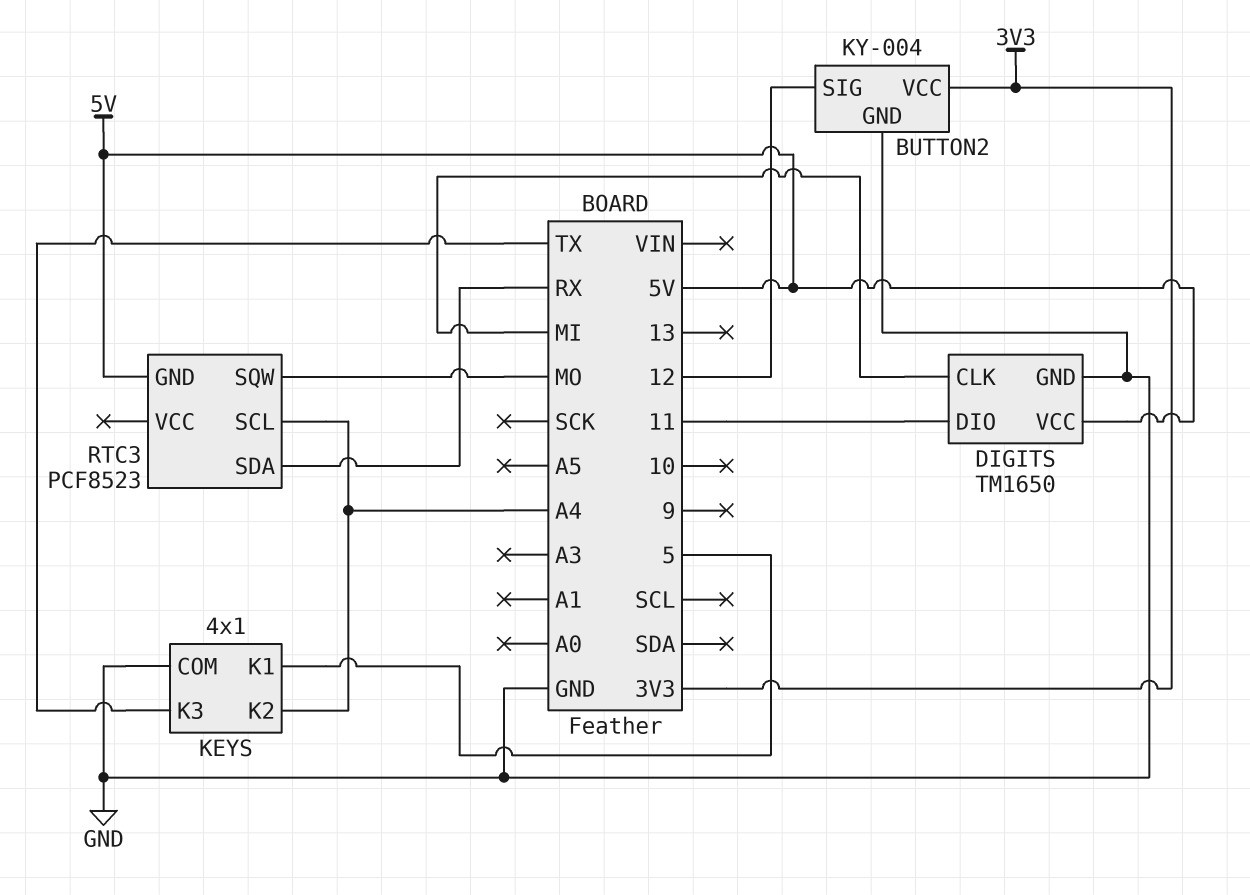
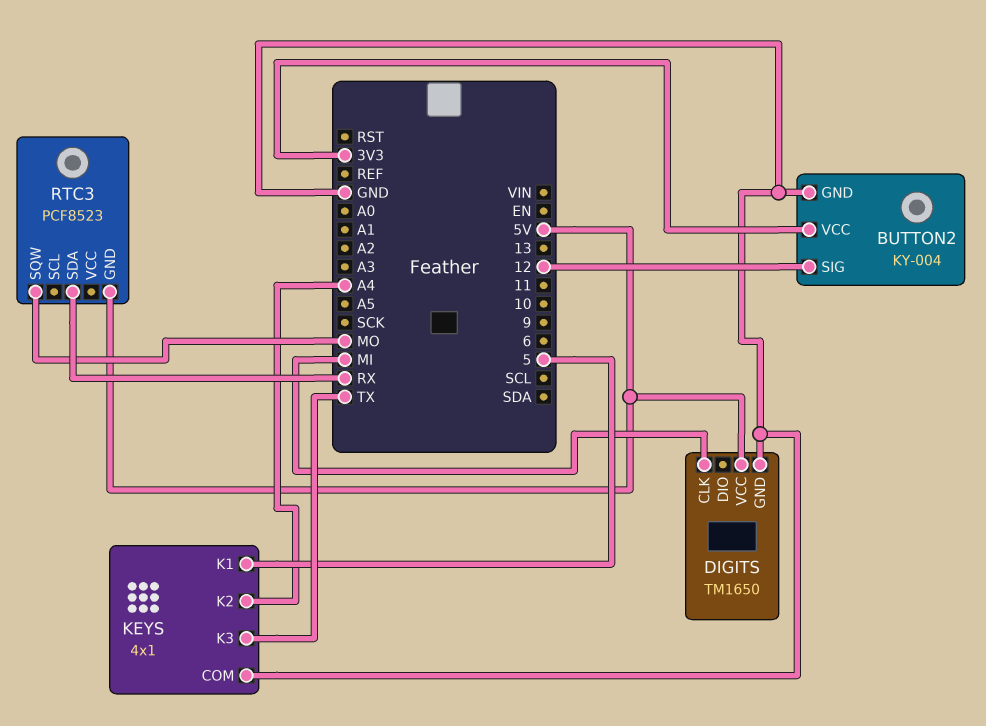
DIGITS pin DIO: 11 -> none
RTC3 pin SCL: A4 -> none

